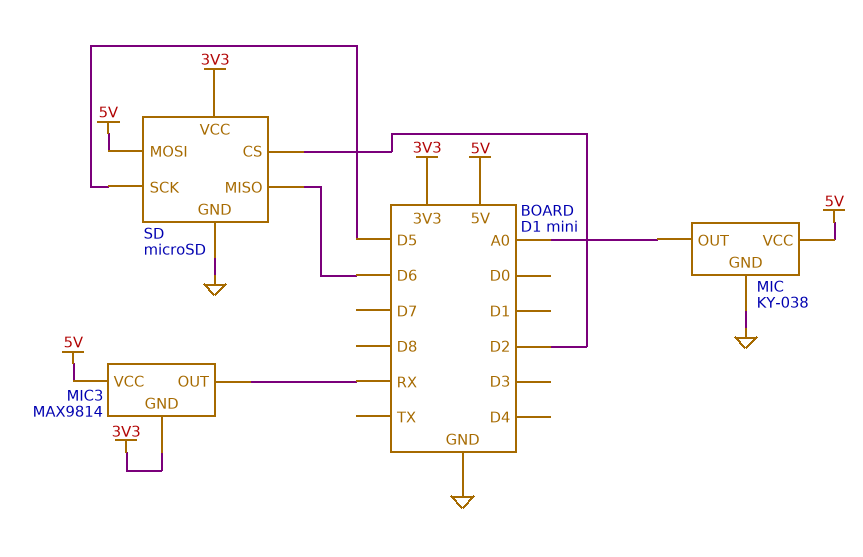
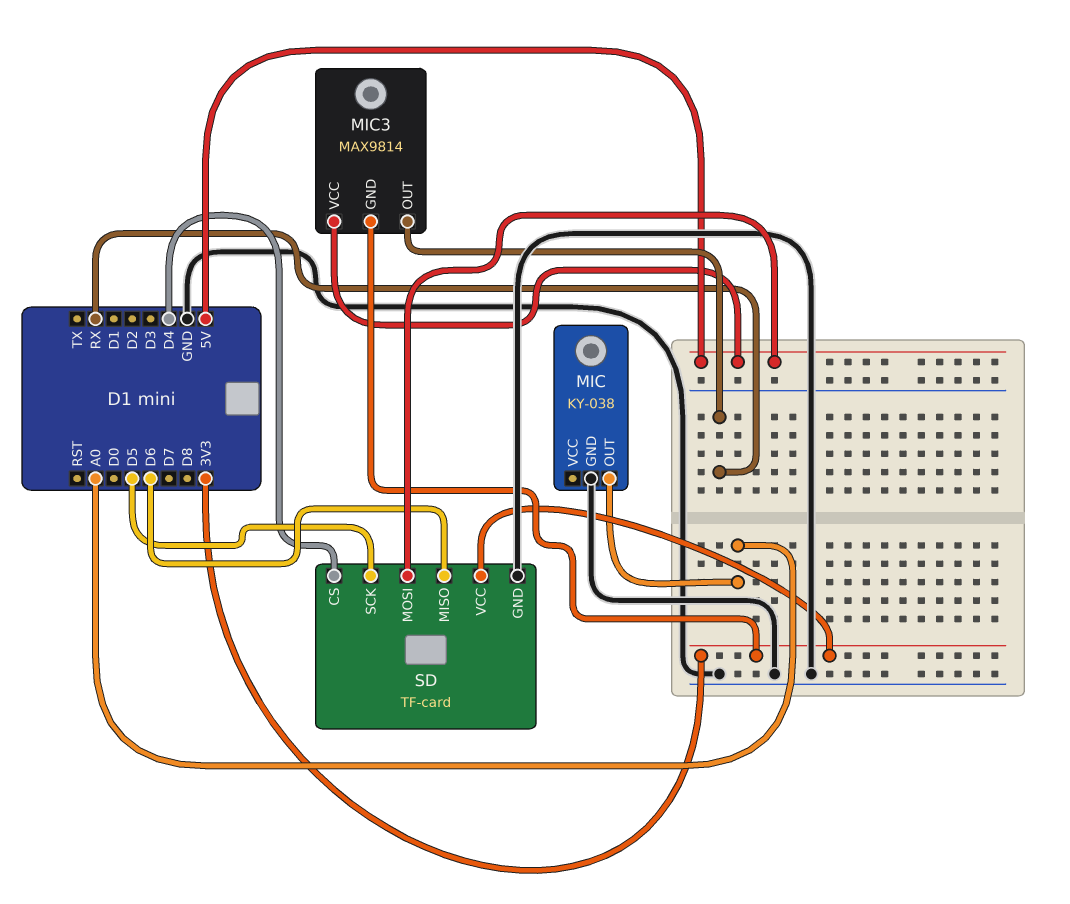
MIC pin VCC: 5V -> none
SD: microSD -> TF-card
SD pin CS: D2 -> D4

